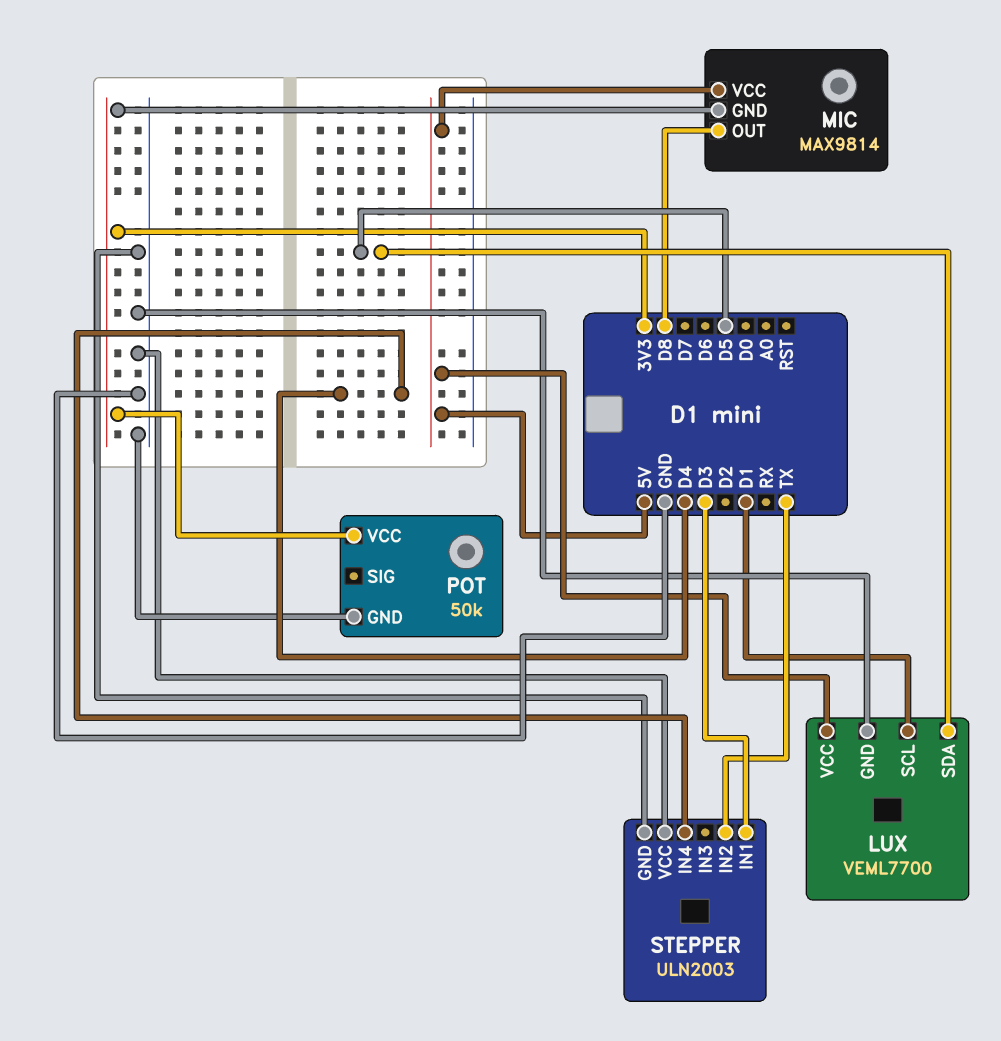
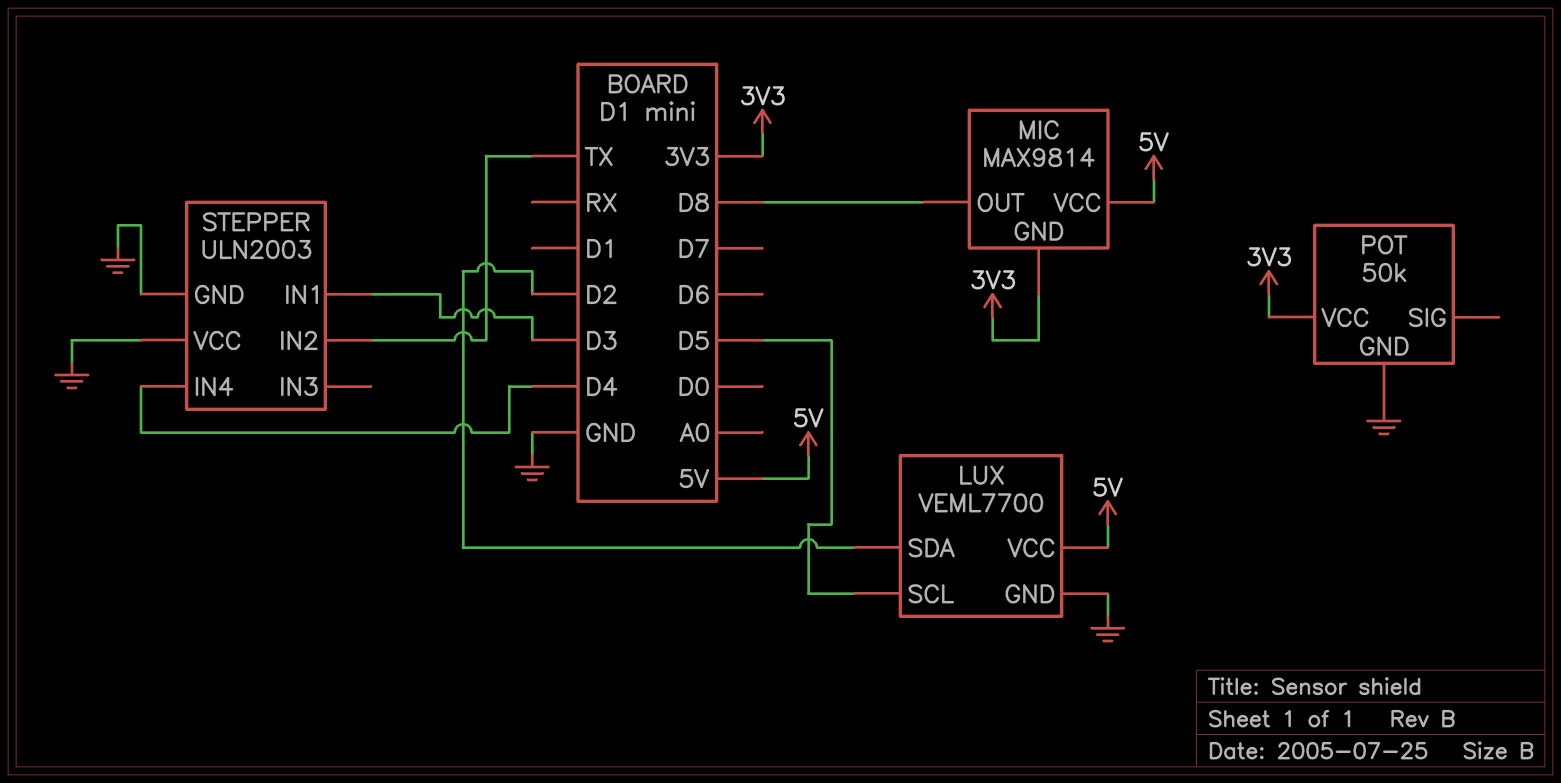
LUX pin SCL: D1 -> D5
LUX pin SDA: D5 -> D2

